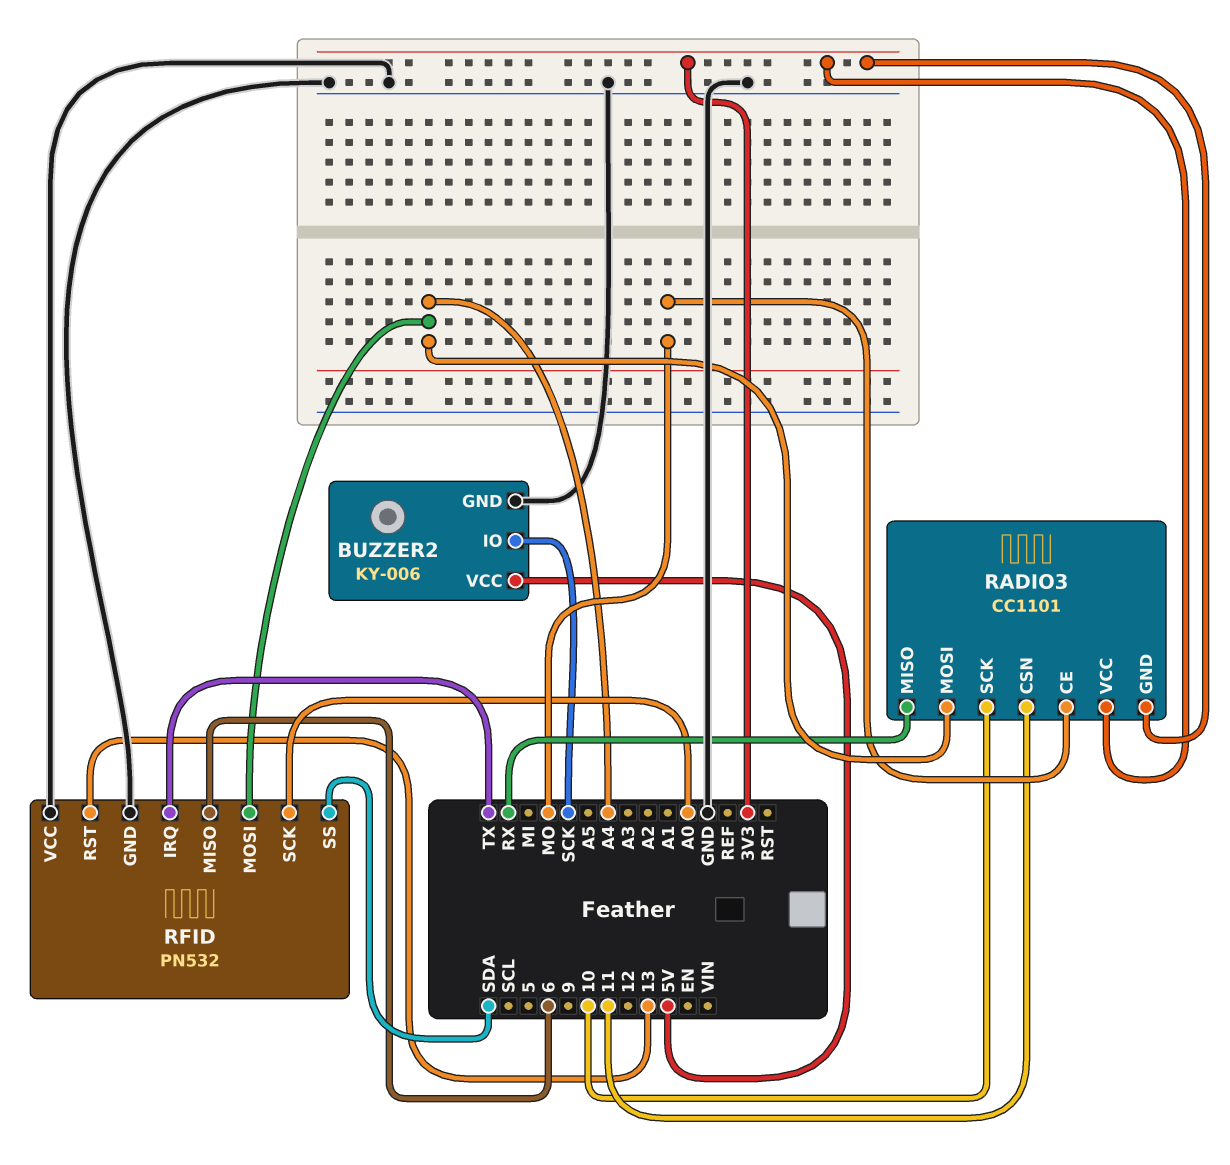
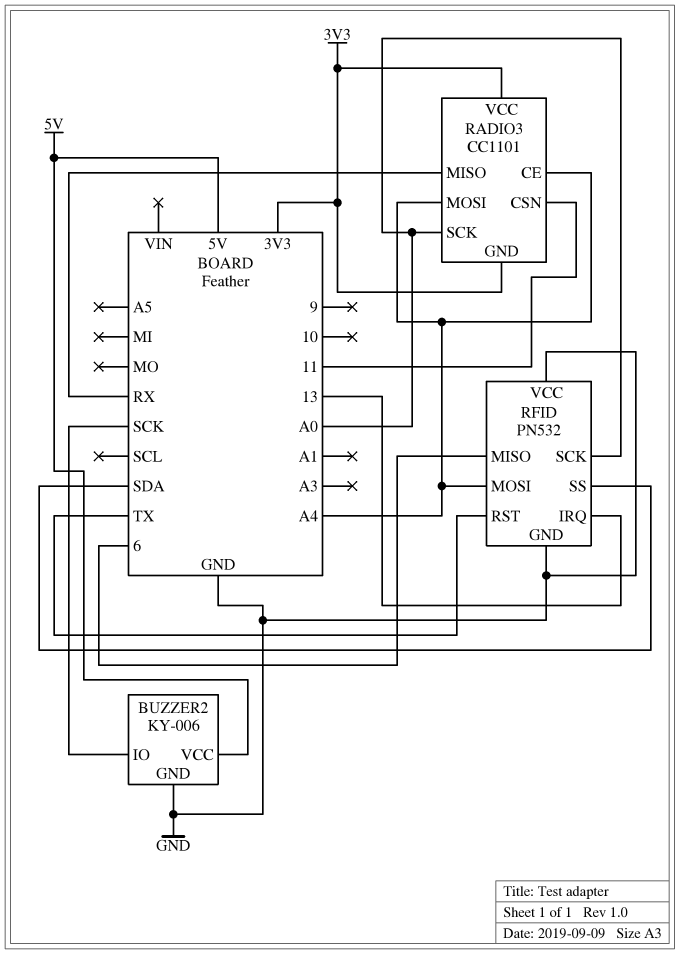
RADIO3 pin CE: MO -> A4
RADIO3 pin SCK: 10 -> A0
RFID pin IRQ: TX -> 13
RFID pin RST: 13 -> TX

